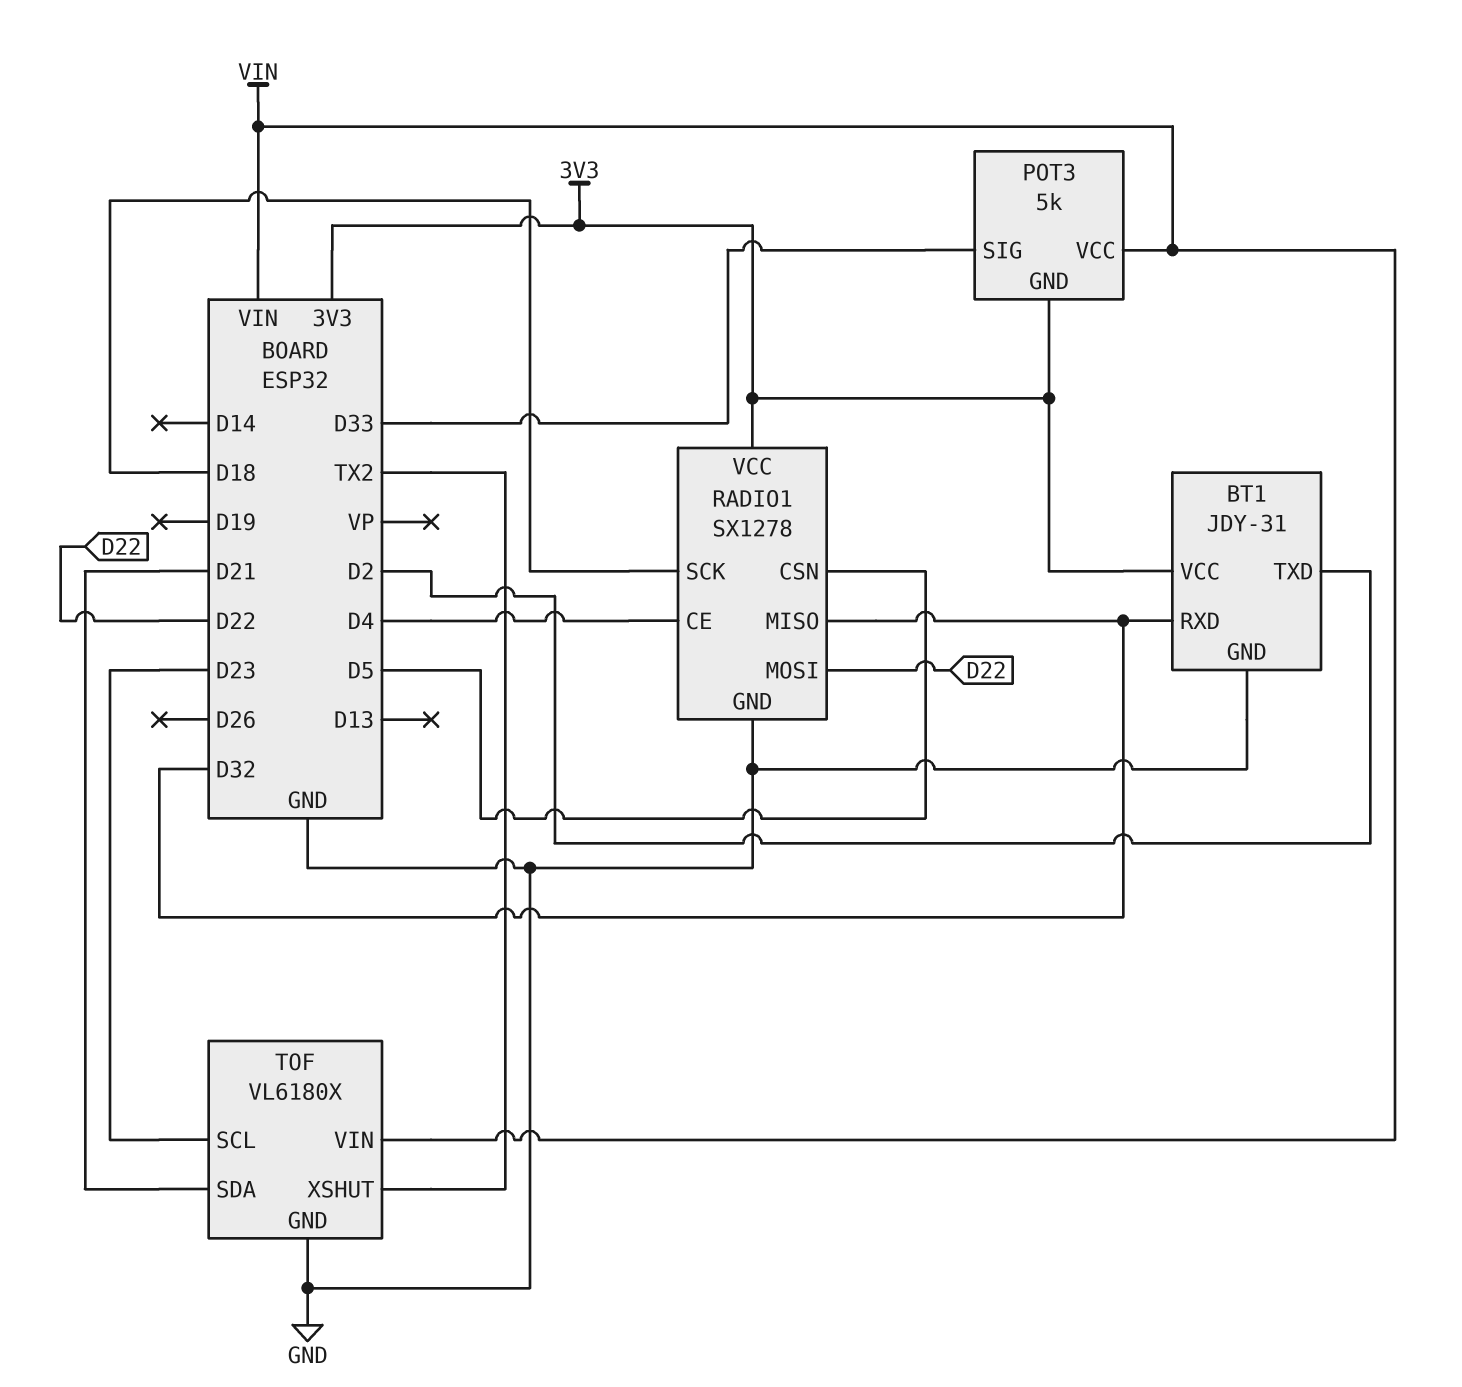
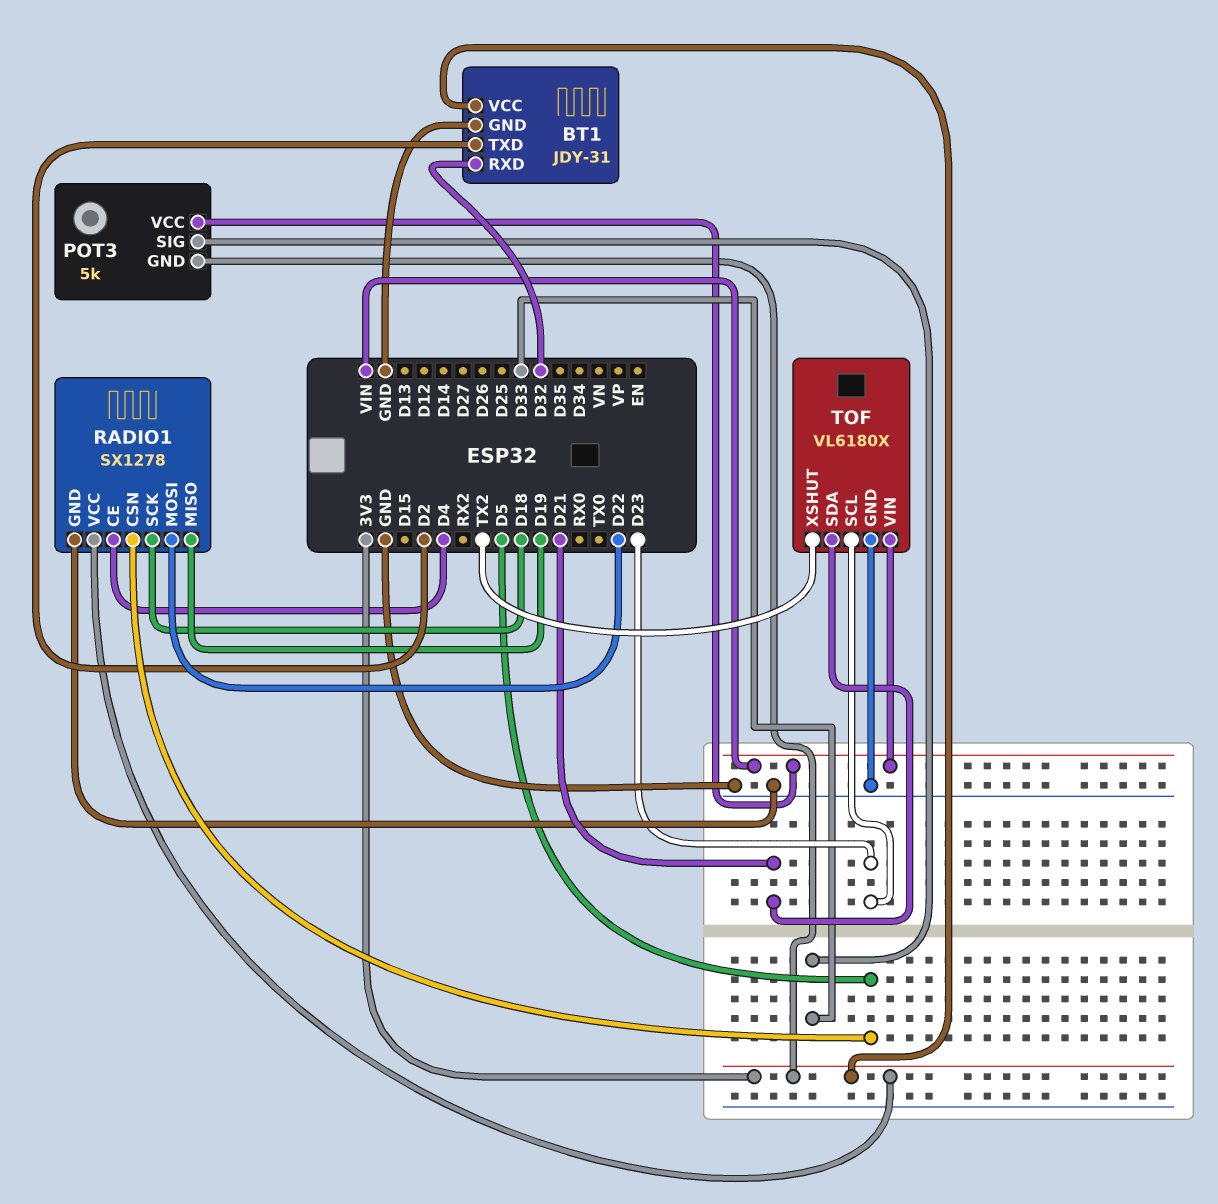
RADIO1 pin MISO: D32 -> D19

